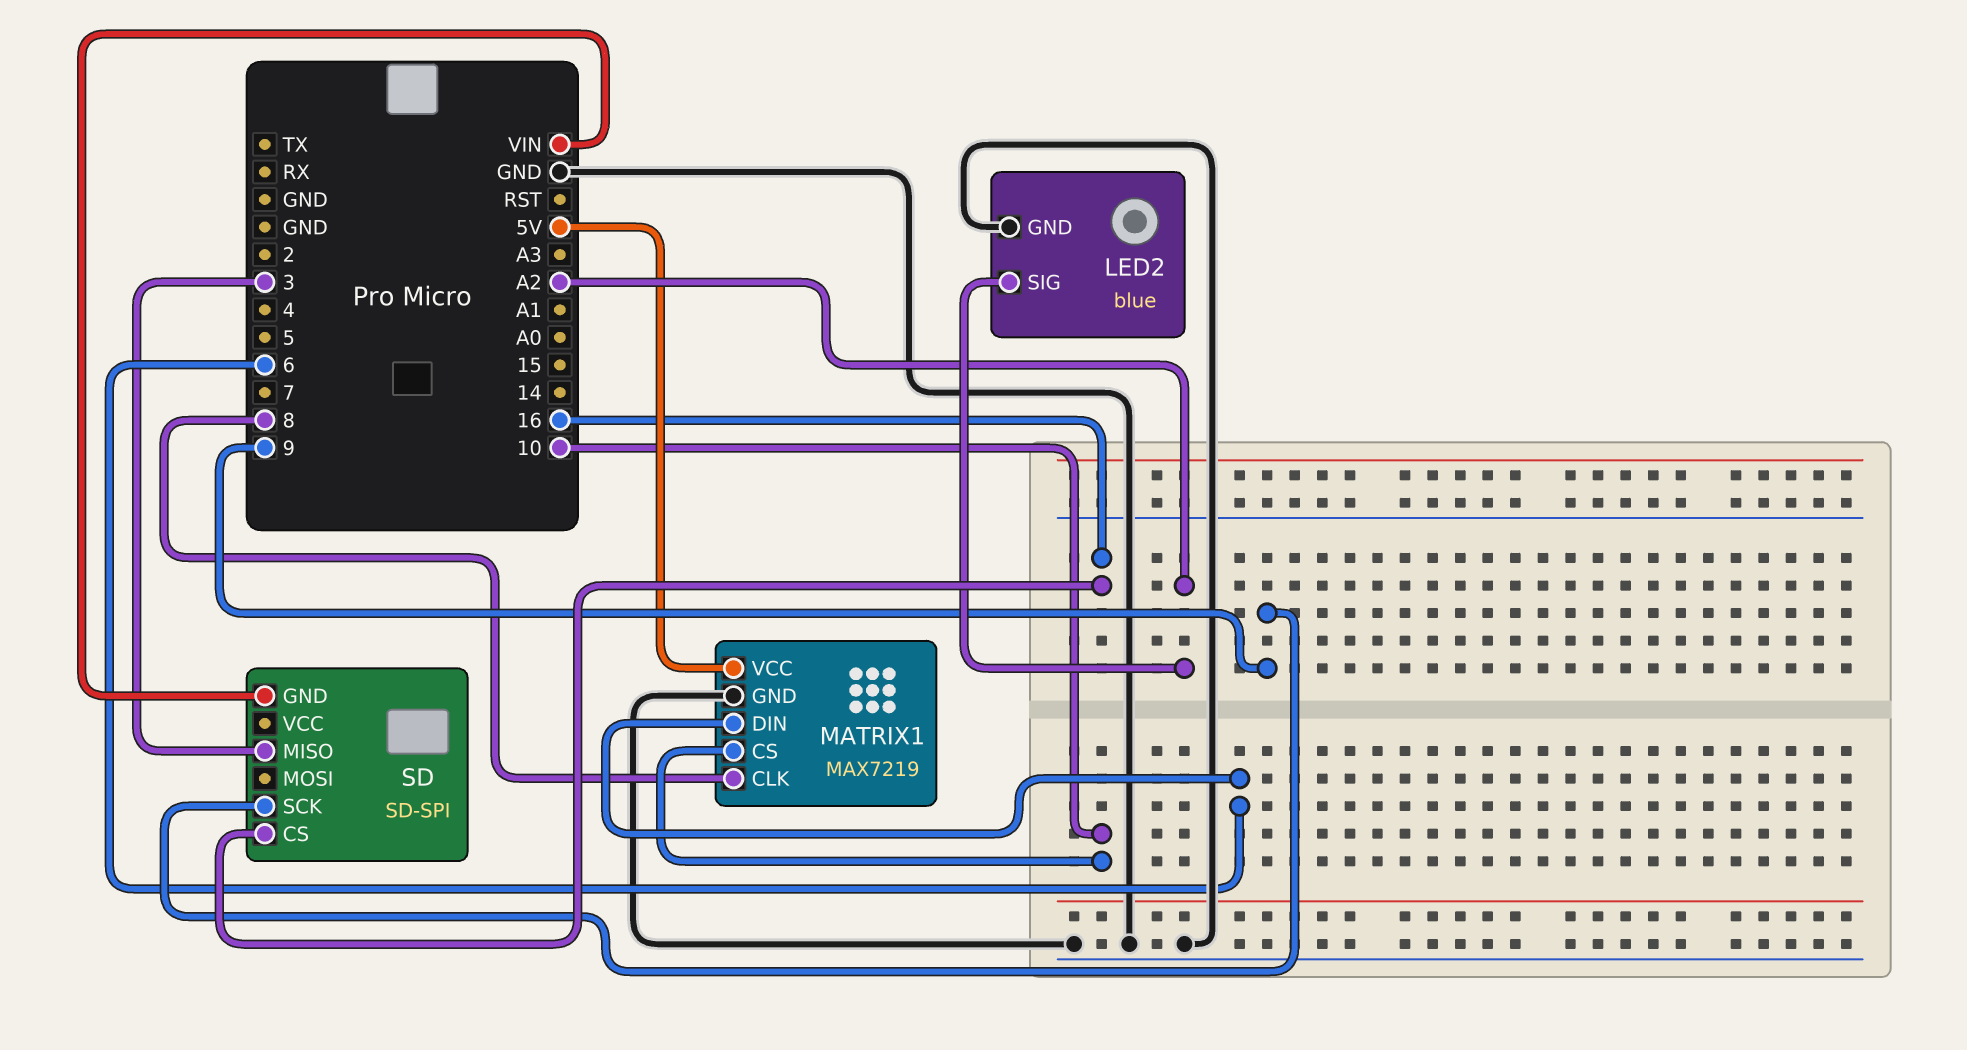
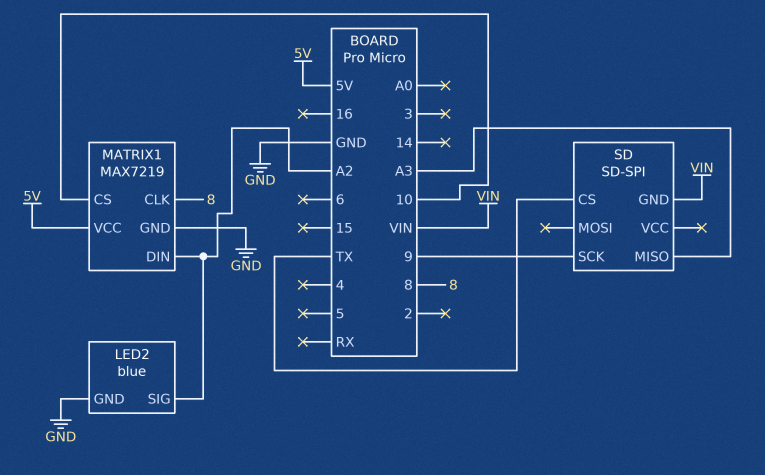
MATRIX1 pin DIN: 6 -> A2
SD pin CS: 16 -> TX
SD pin MISO: 3 -> A3

